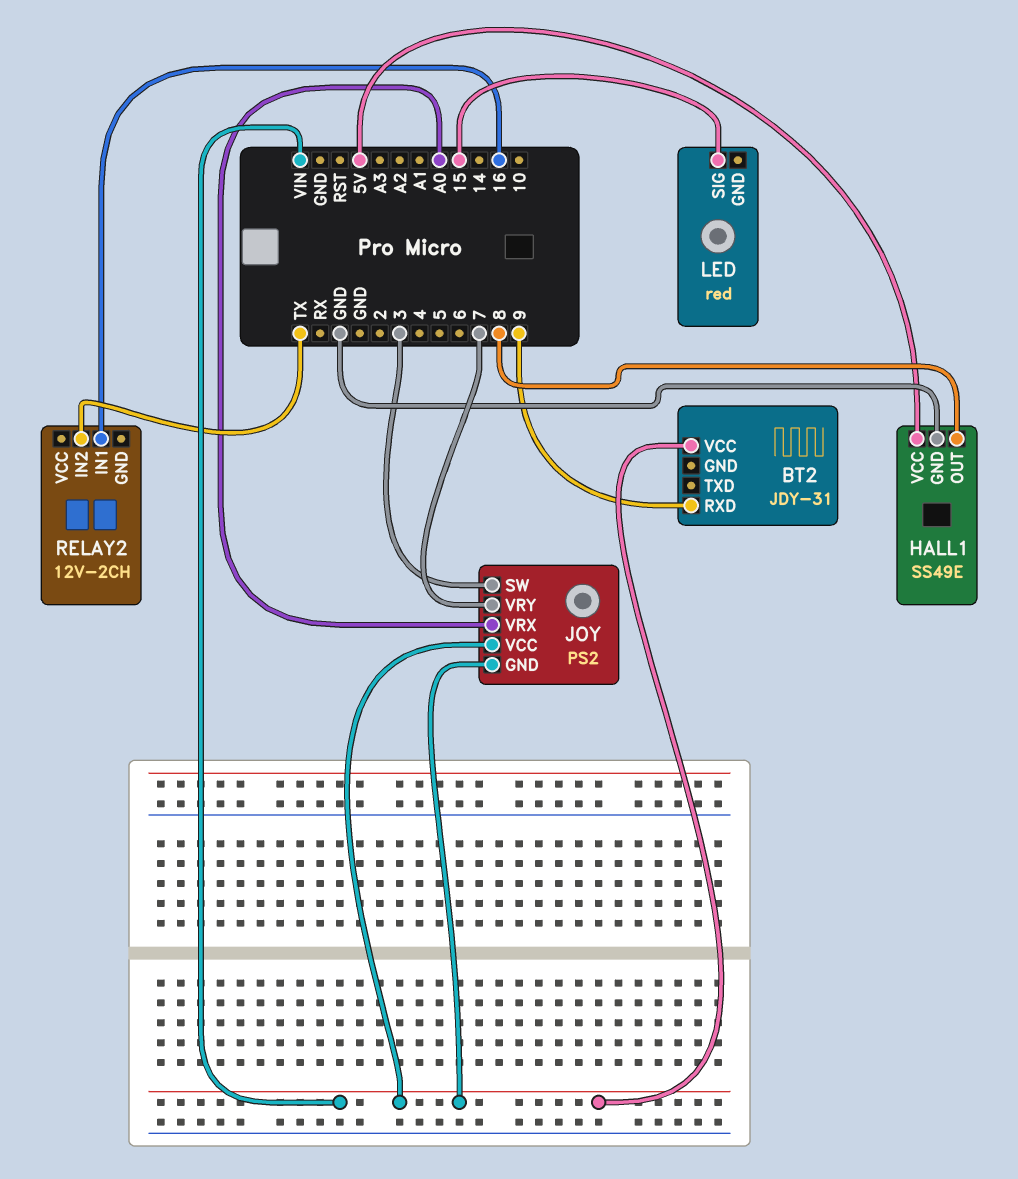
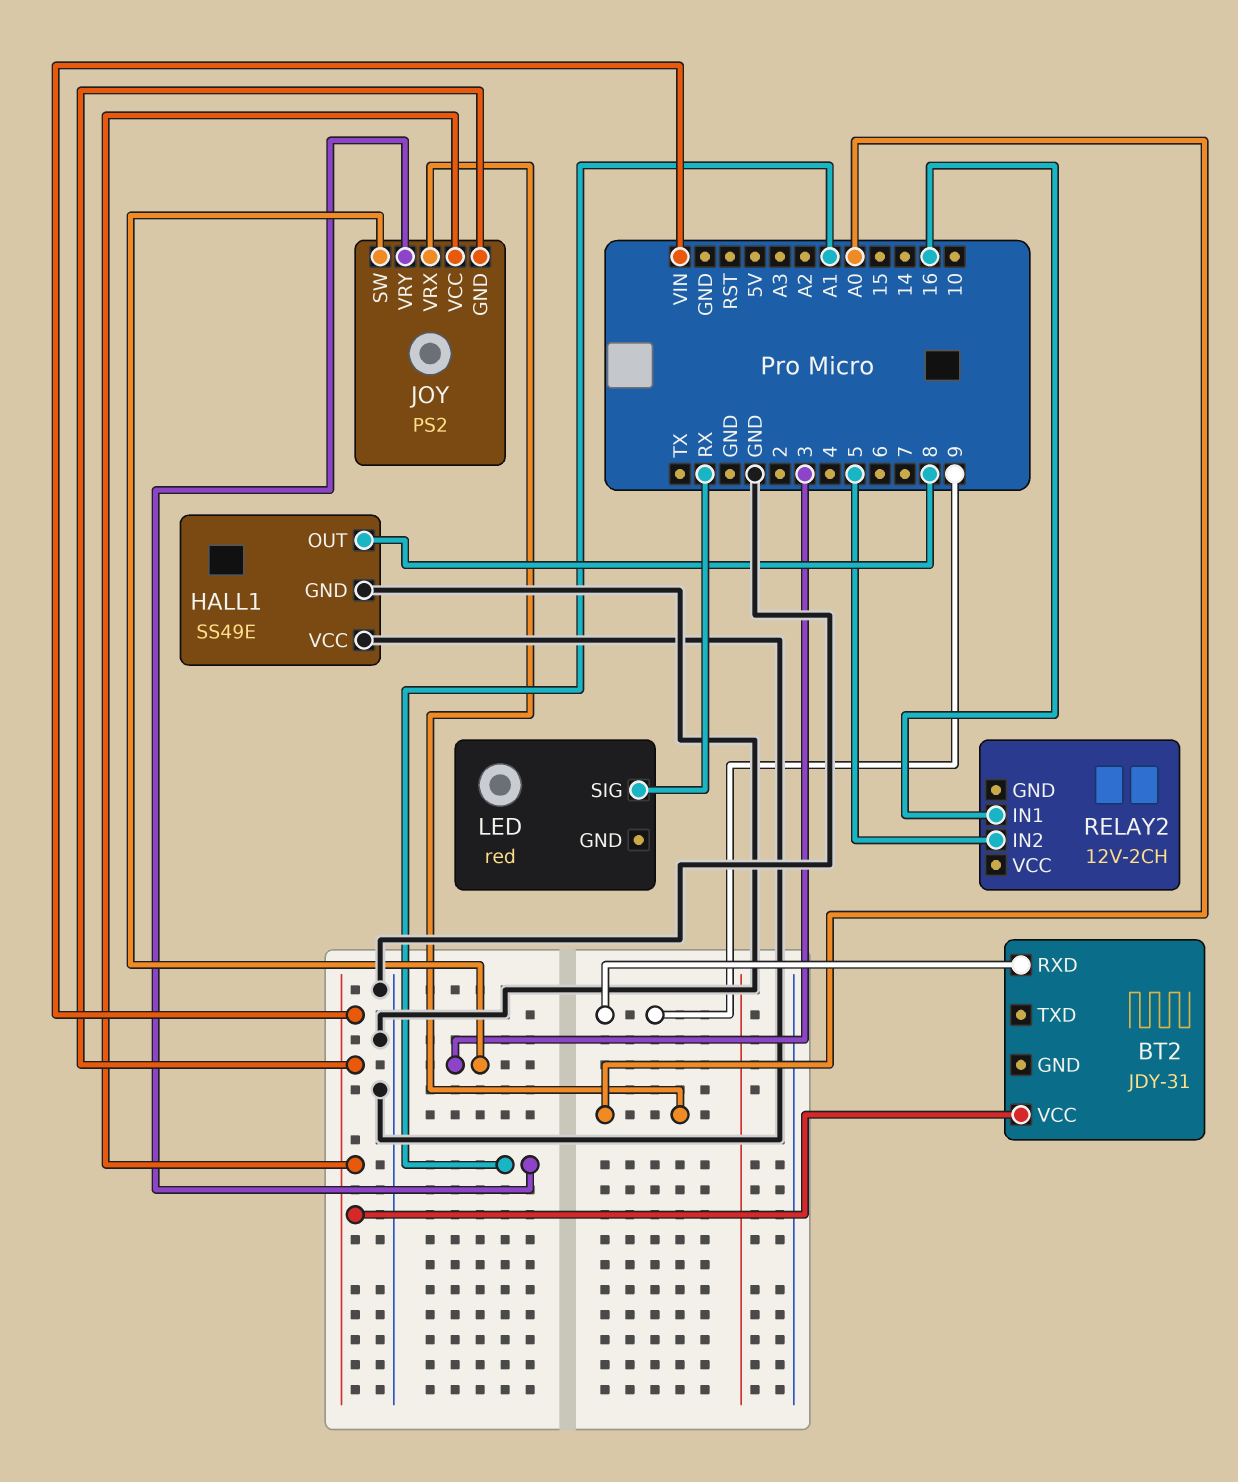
HALL1 pin VCC: 5V -> GND
JOY pin VRY: 7 -> A1
LED pin SIG: 15 -> RX
RELAY2 pin IN2: TX -> 5

